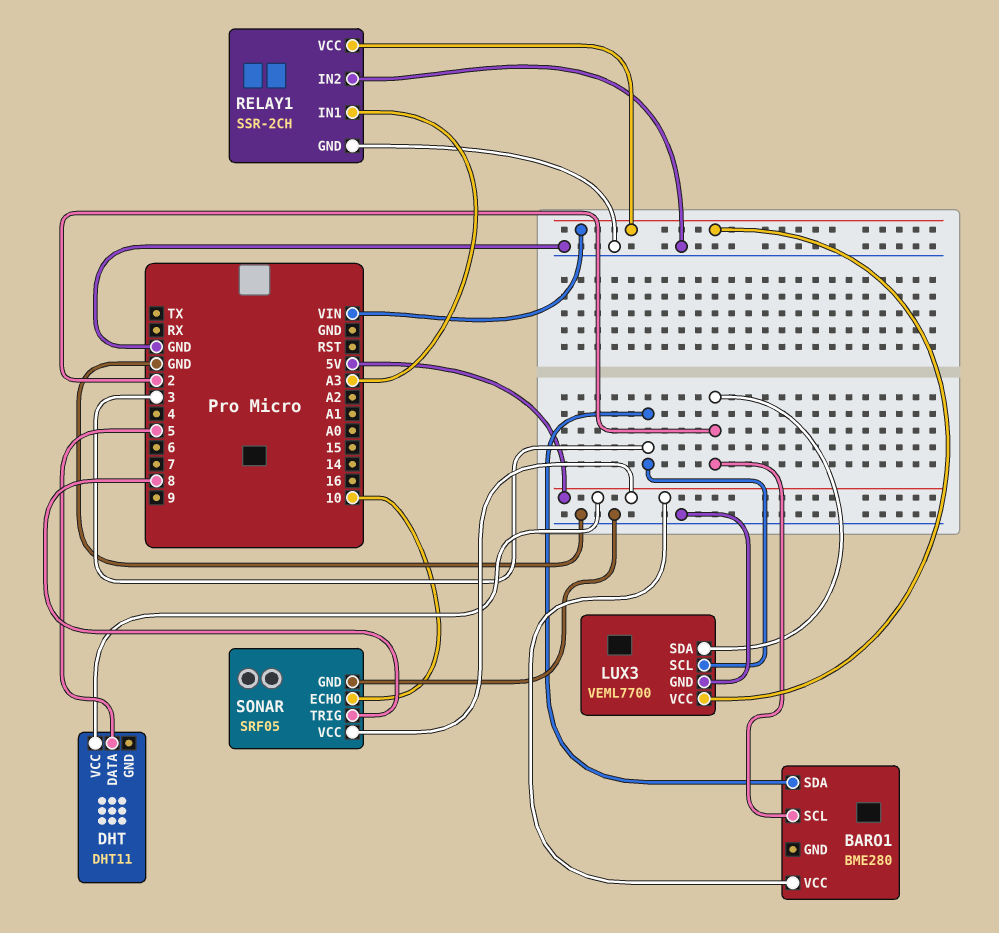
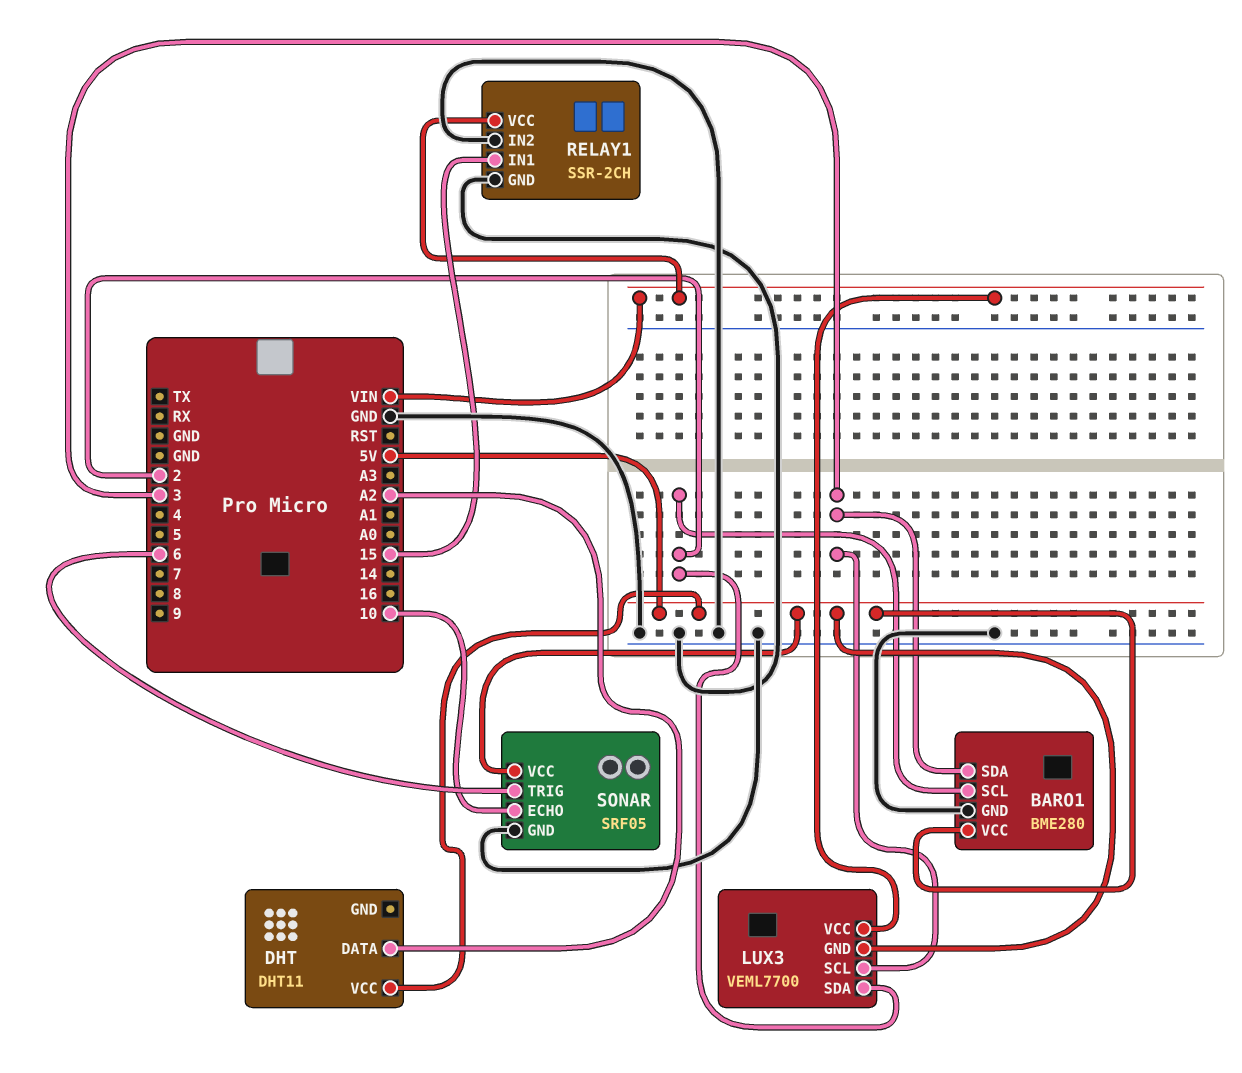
BARO1 pin GND: none -> GND
DHT pin DATA: 5 -> A2
LUX3 pin GND: GND -> 5V
RELAY1 pin IN1: A3 -> 15
SONAR pin TRIG: 8 -> 6

